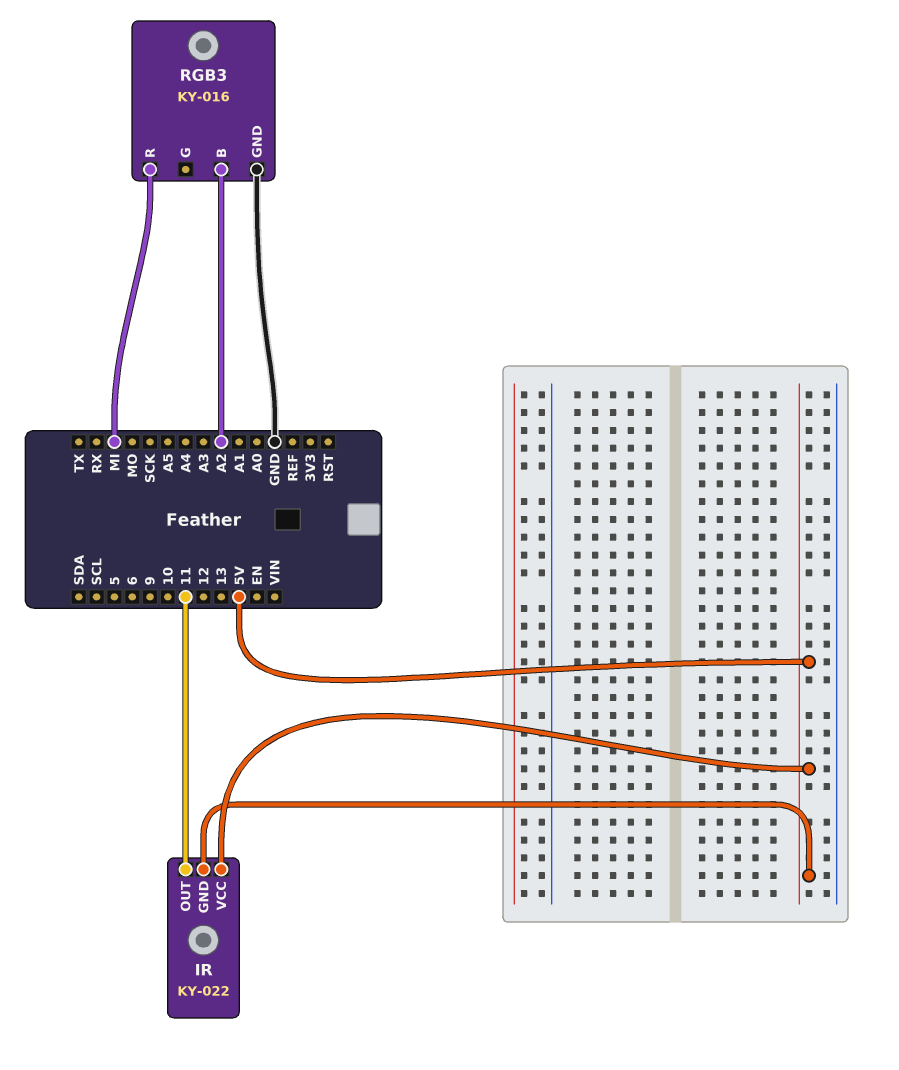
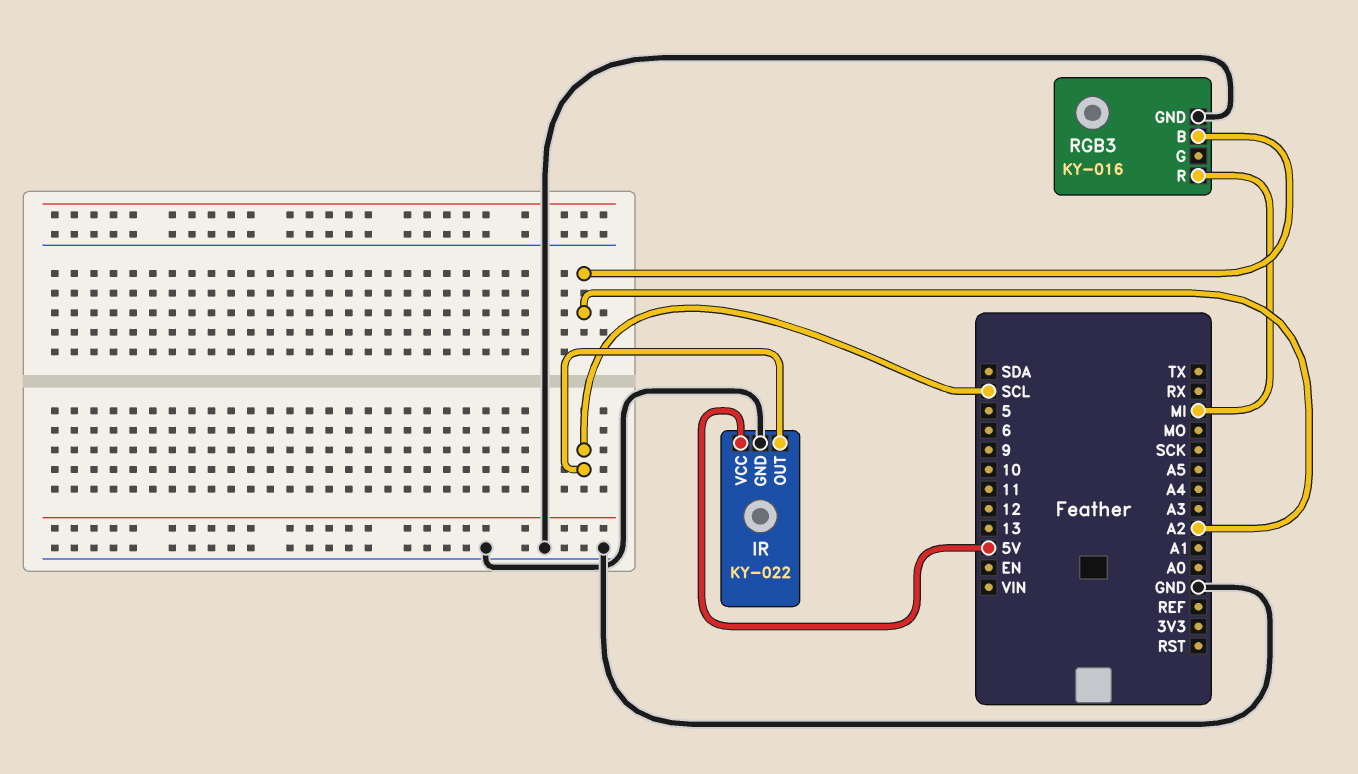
IR pin GND: 5V -> GND
IR pin OUT: 11 -> SCL

